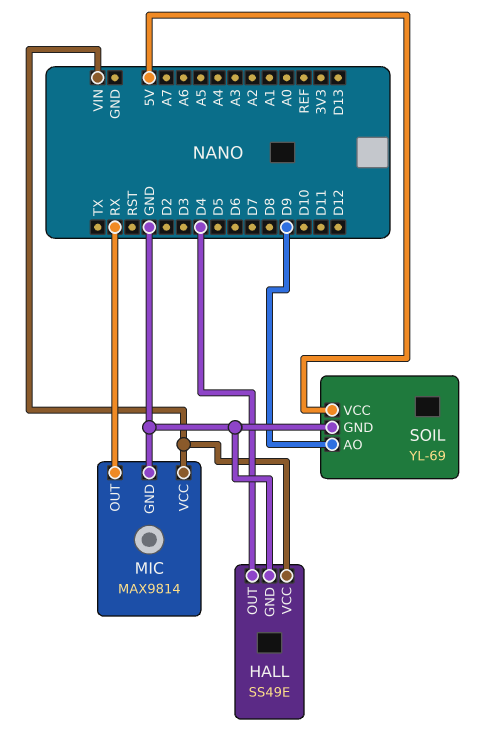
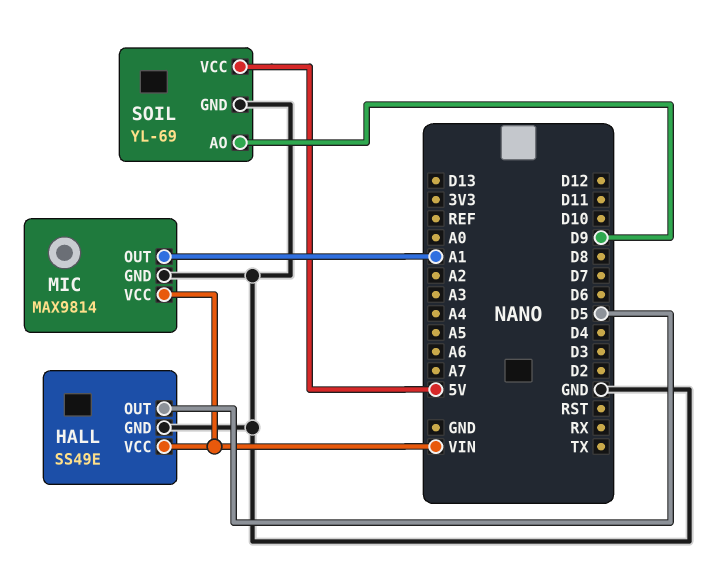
HALL pin OUT: D4 -> D5
MIC pin OUT: RX -> A1

